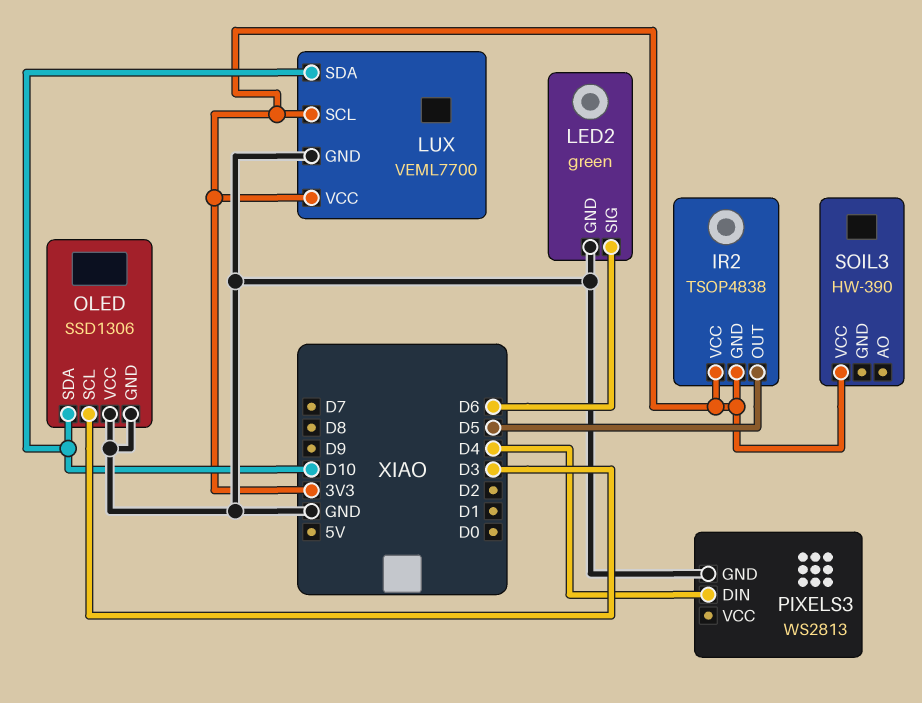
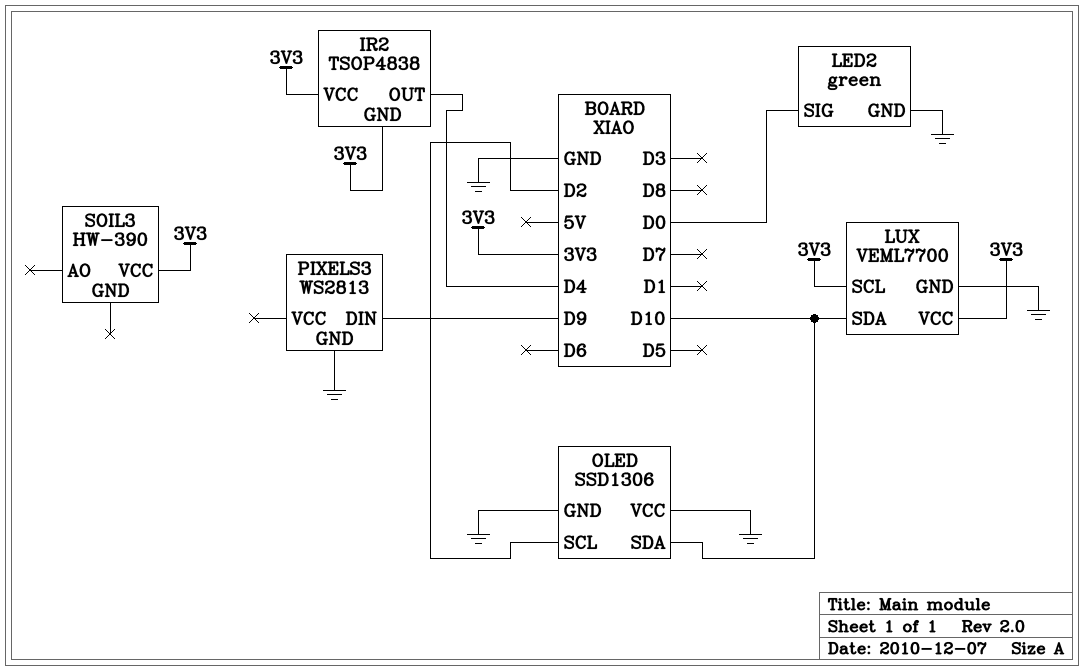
IR2 pin OUT: D5 -> D4
LED2 pin SIG: D6 -> D0
OLED pin SCL: D3 -> D2
PIXELS3 pin DIN: D4 -> D9

